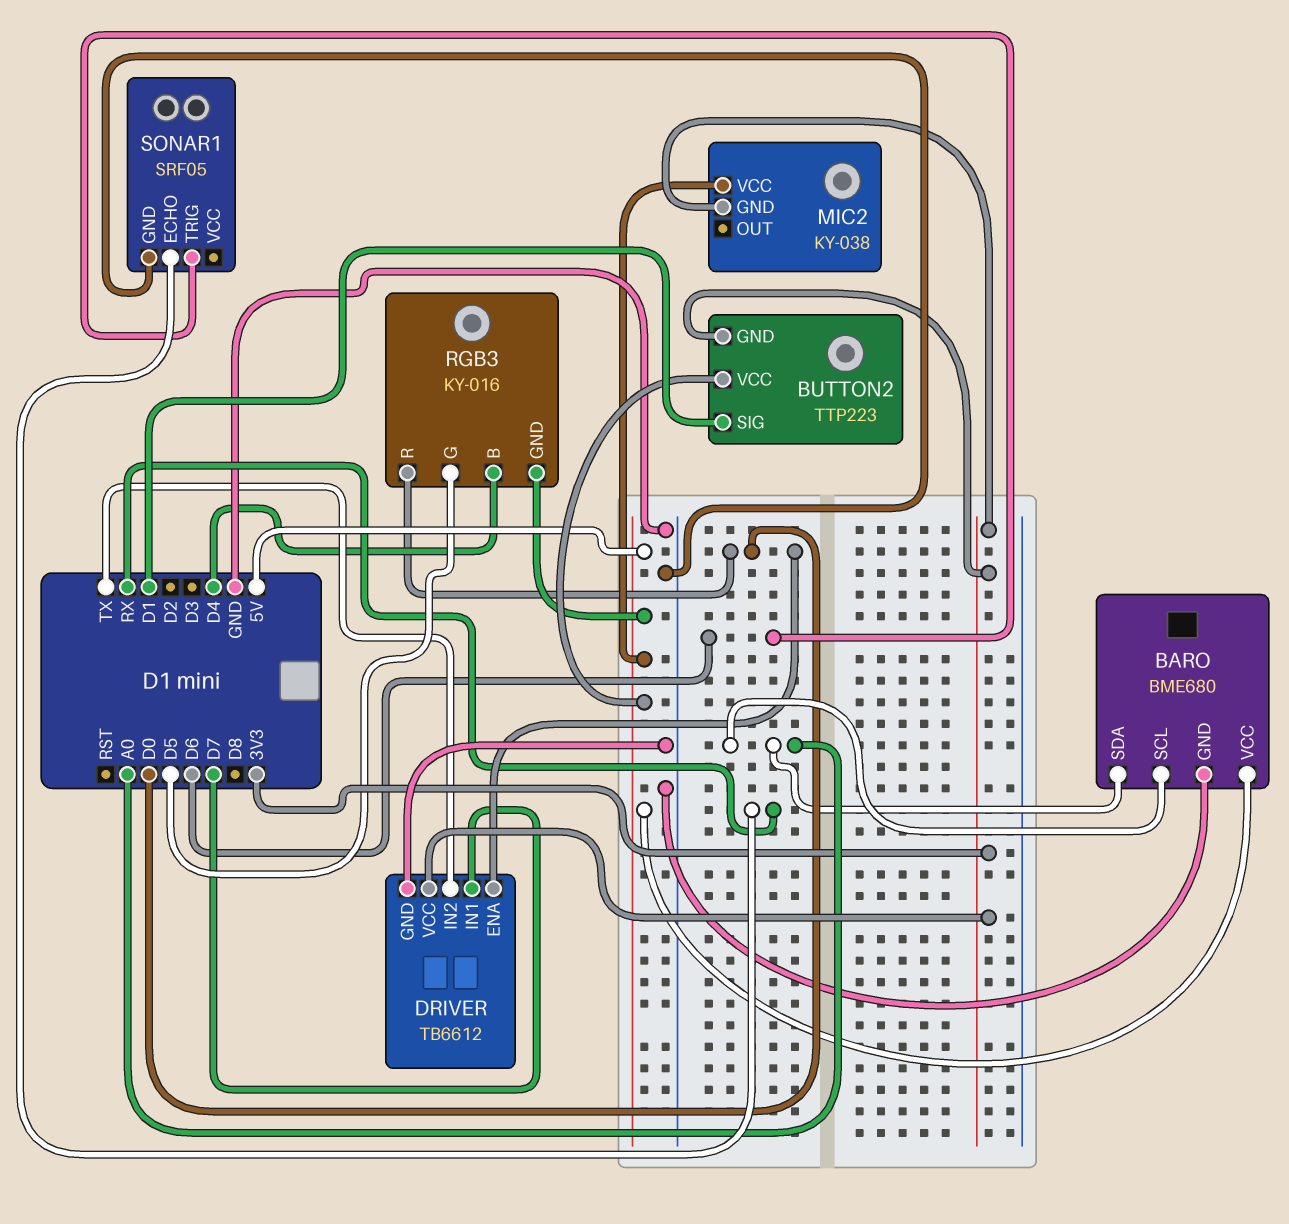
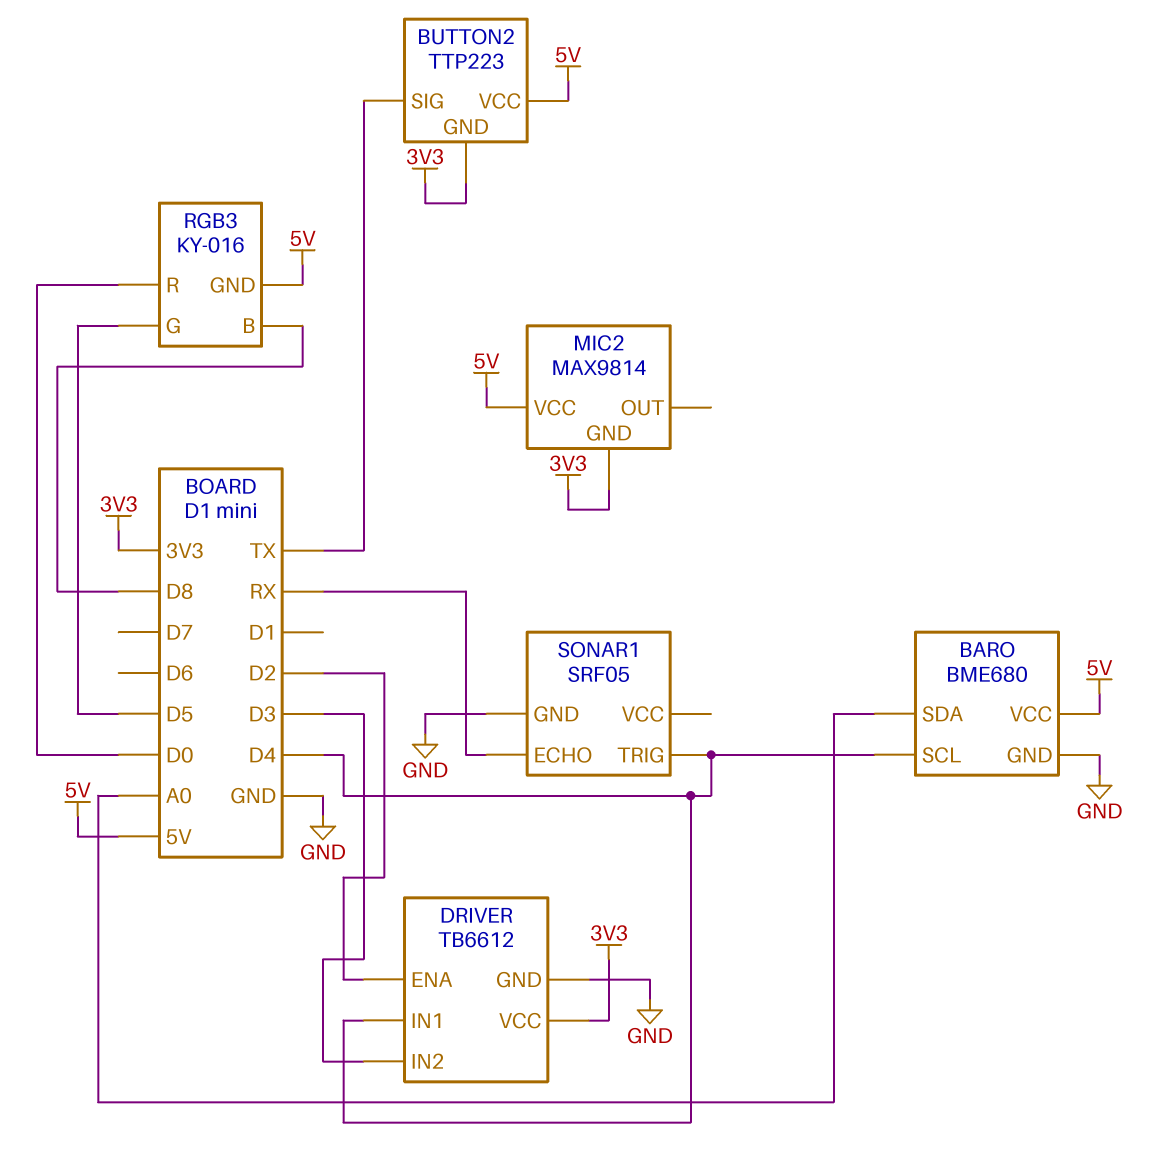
BARO pin SCL: A0 -> D4
BUTTON2 pin SIG: D1 -> TX
DRIVER pin ENA: D0 -> D2
DRIVER pin IN1: D7 -> D4
DRIVER pin IN2: TX -> D3
MIC2: KY-038 -> MAX9814
RGB3 pin B: D4 -> D8
SONAR1 pin TRIG: D6 -> D4

